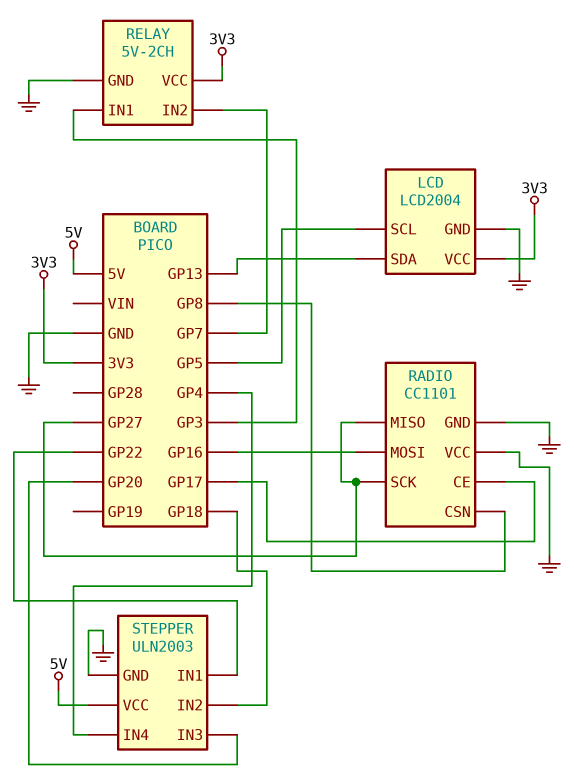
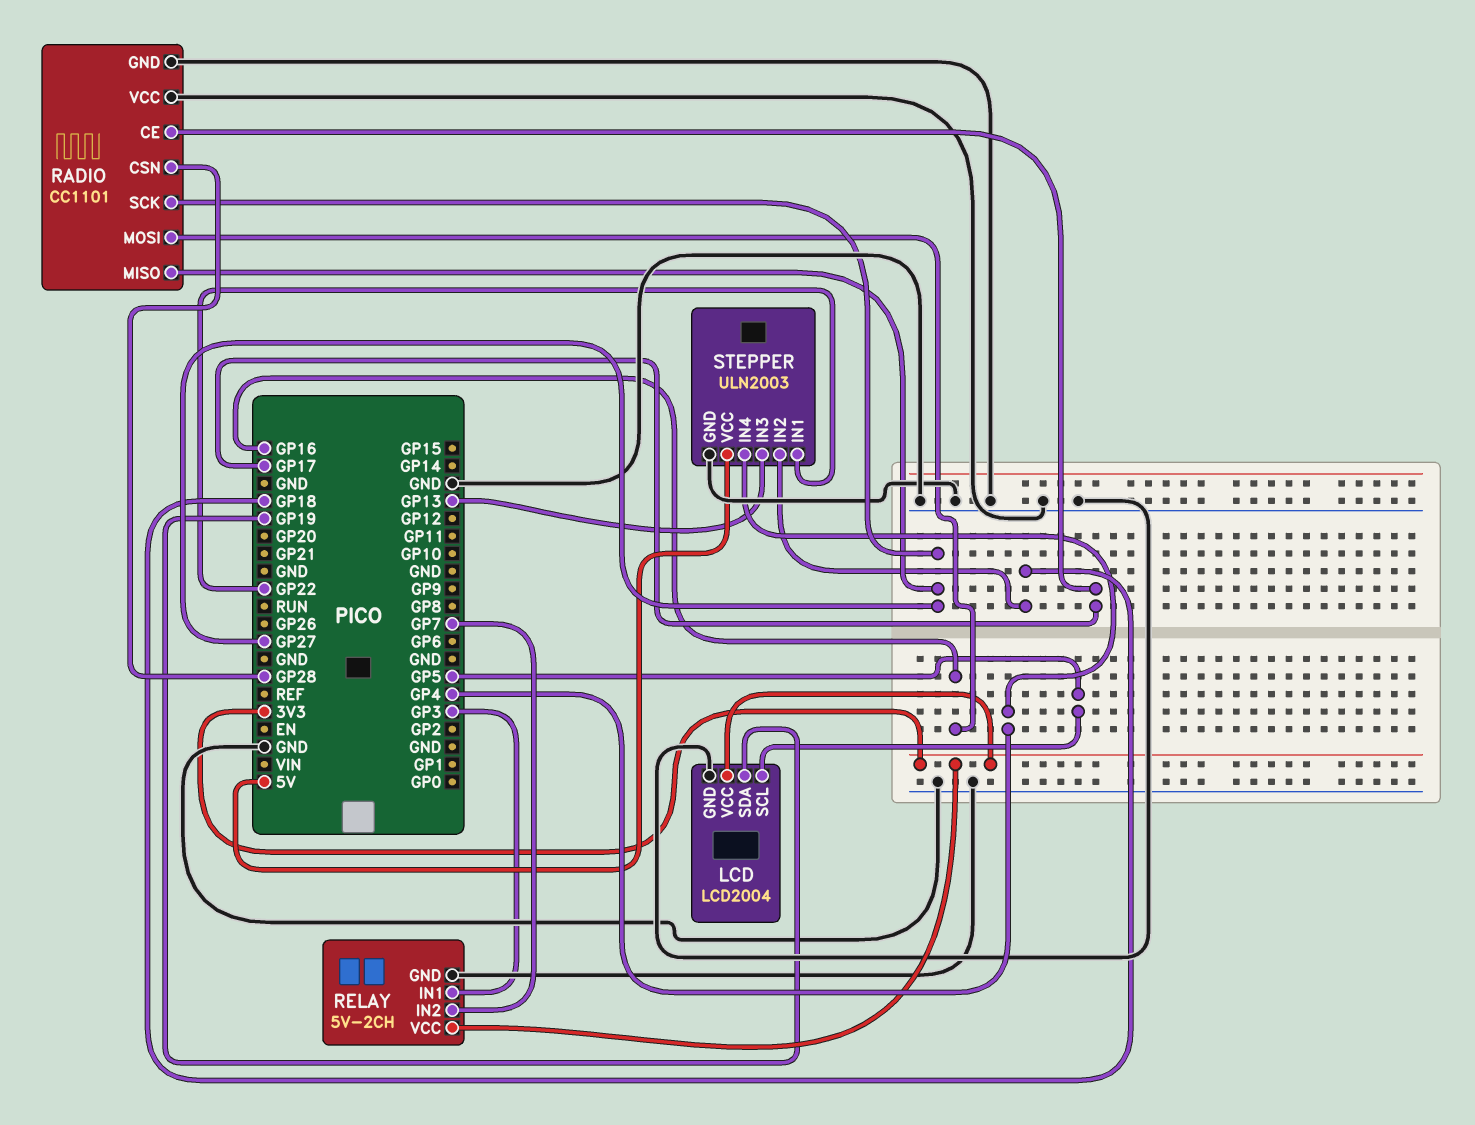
LCD pin SDA: GP13 -> GP19
RADIO pin CSN: GP8 -> GP28
STEPPER pin IN3: GP20 -> GP13

